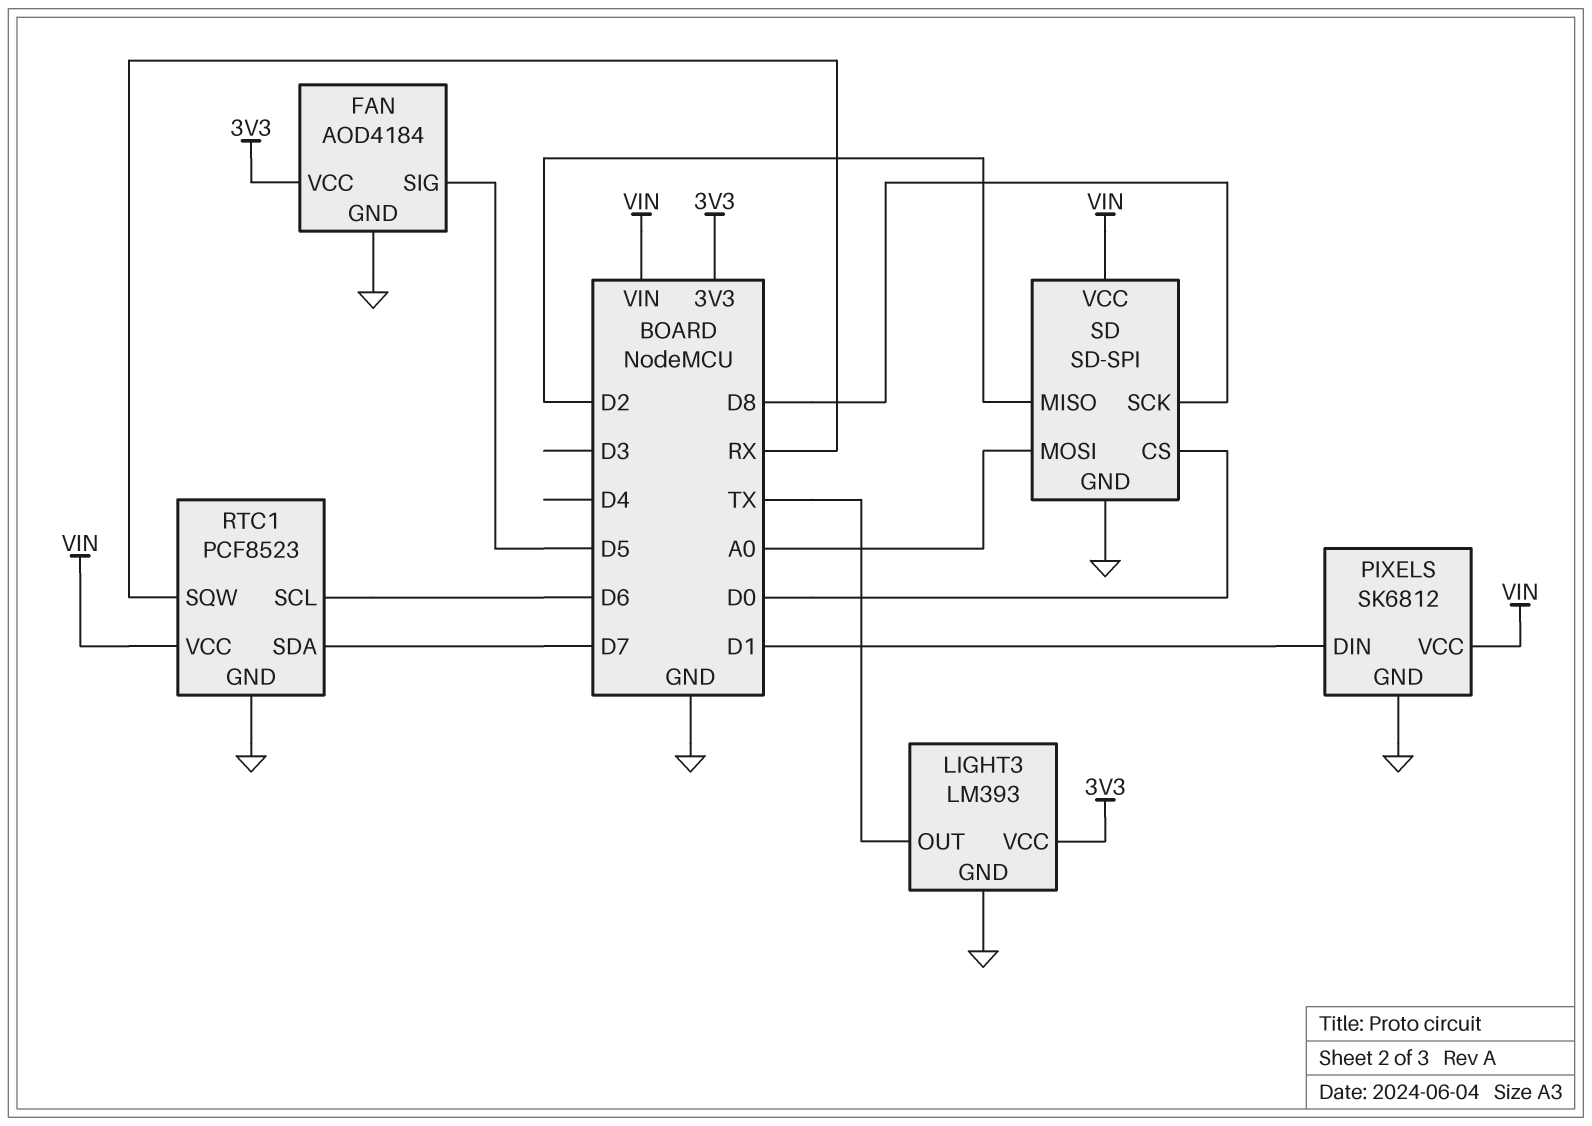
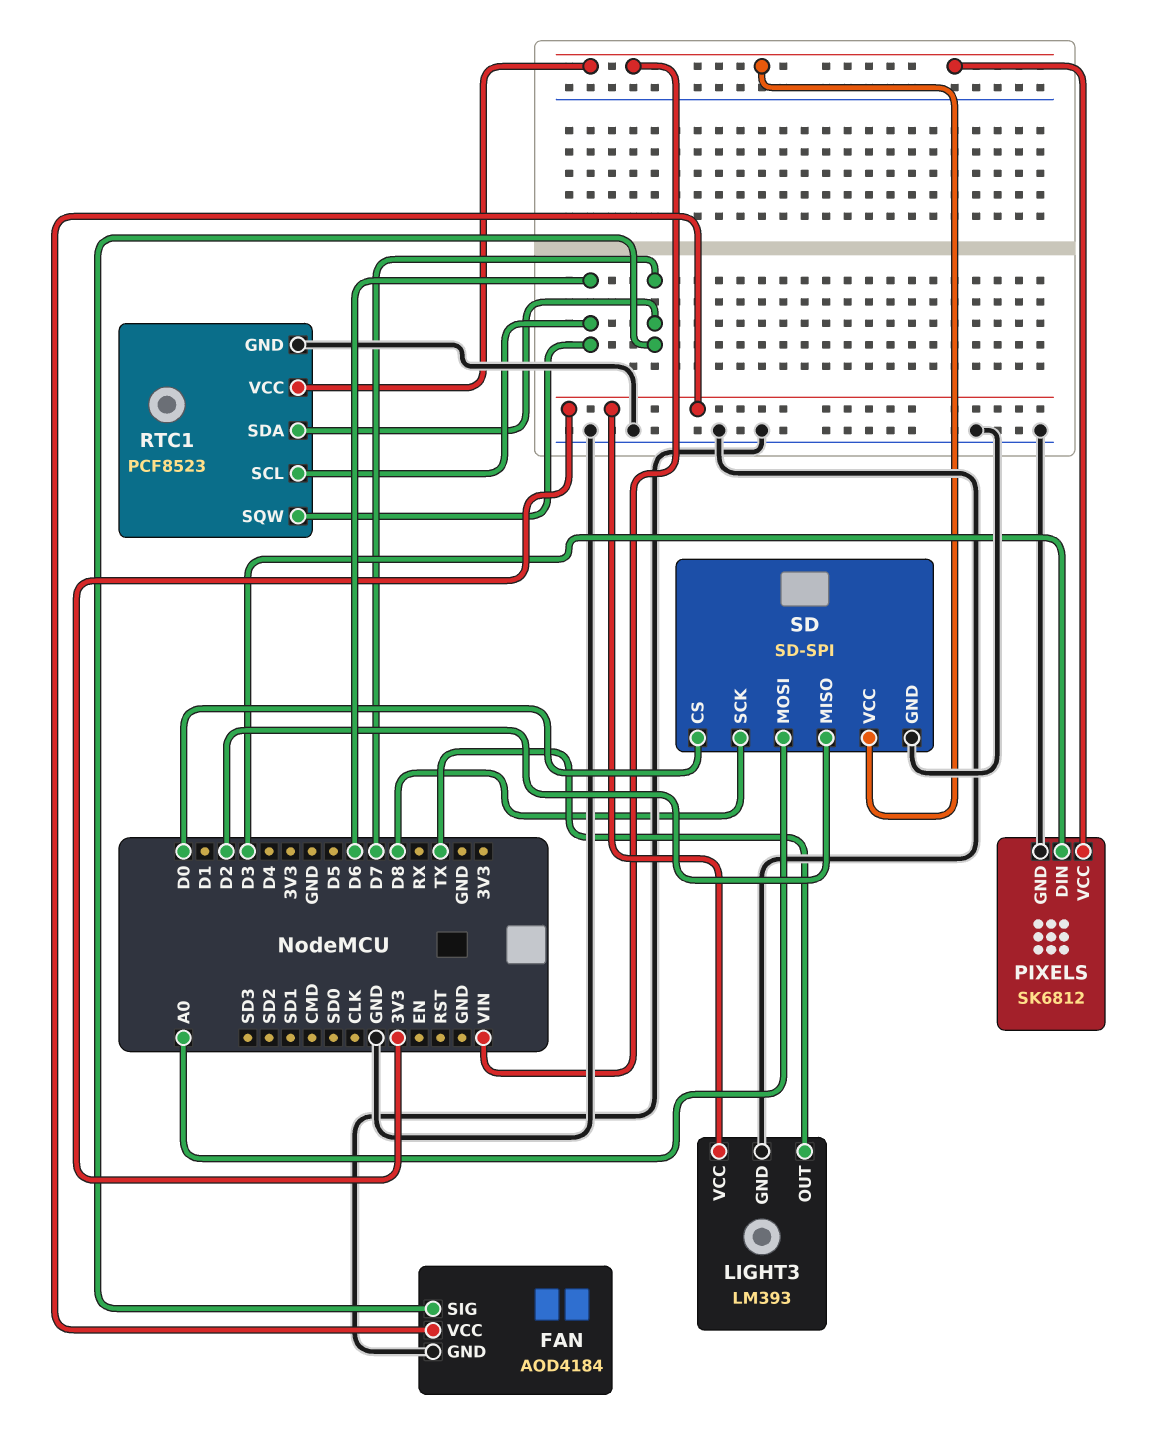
FAN pin SIG: D5 -> D7
PIXELS pin DIN: D1 -> D3
RTC1 pin SQW: RX -> D6

